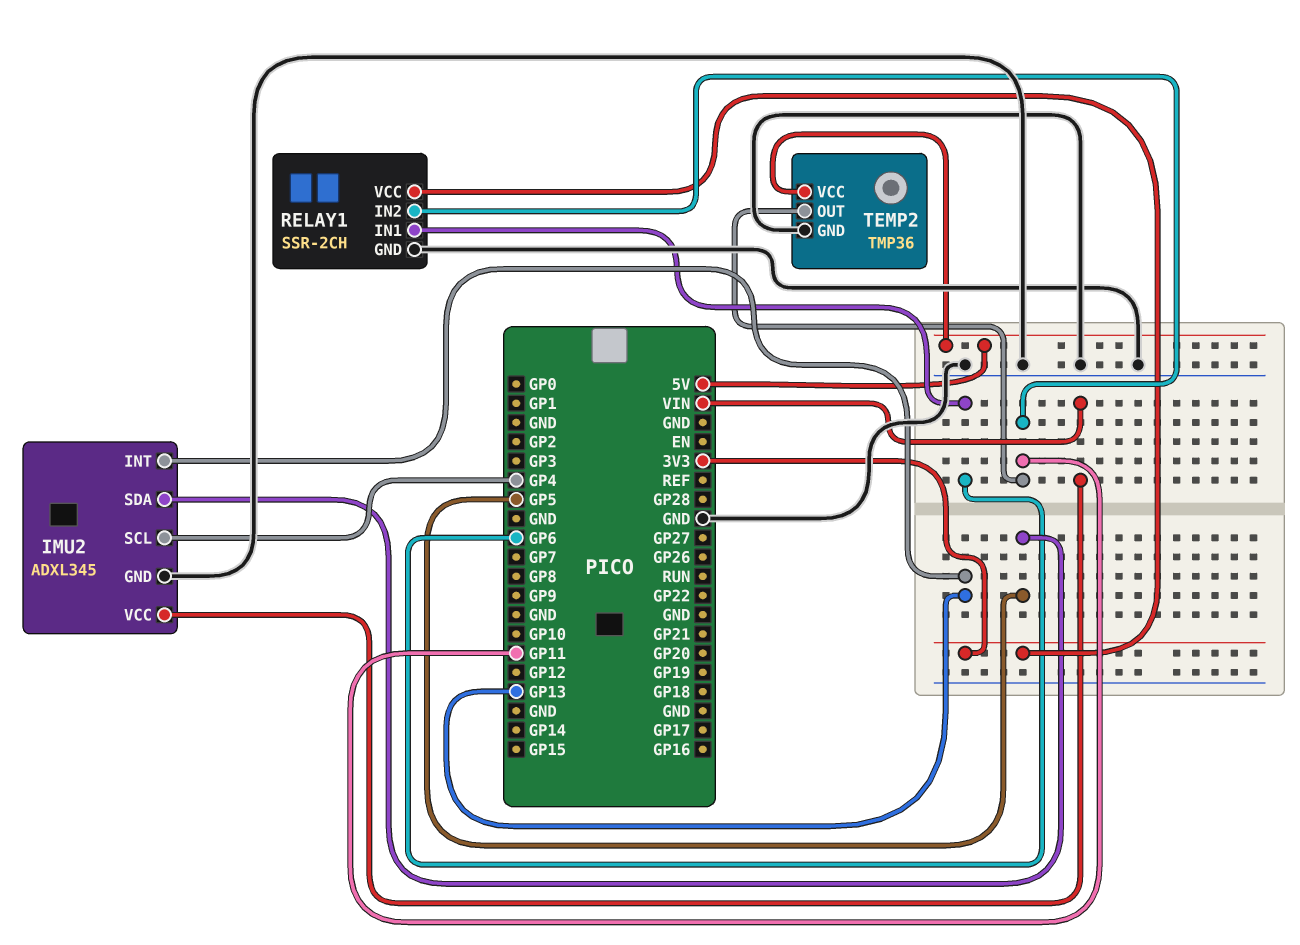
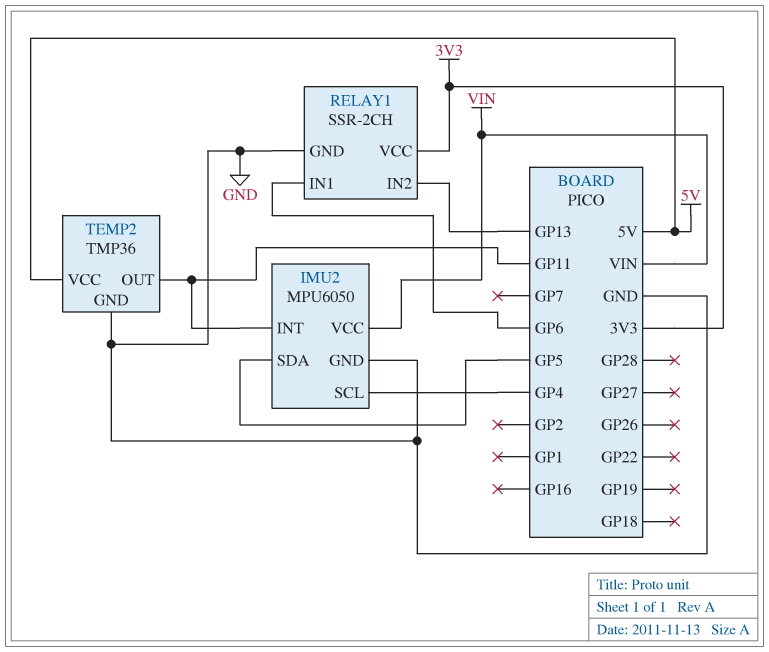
IMU2: ADXL345 -> MPU6050
IMU2 pin INT: GP13 -> GP11
RELAY1 pin IN2: GP11 -> GP13

